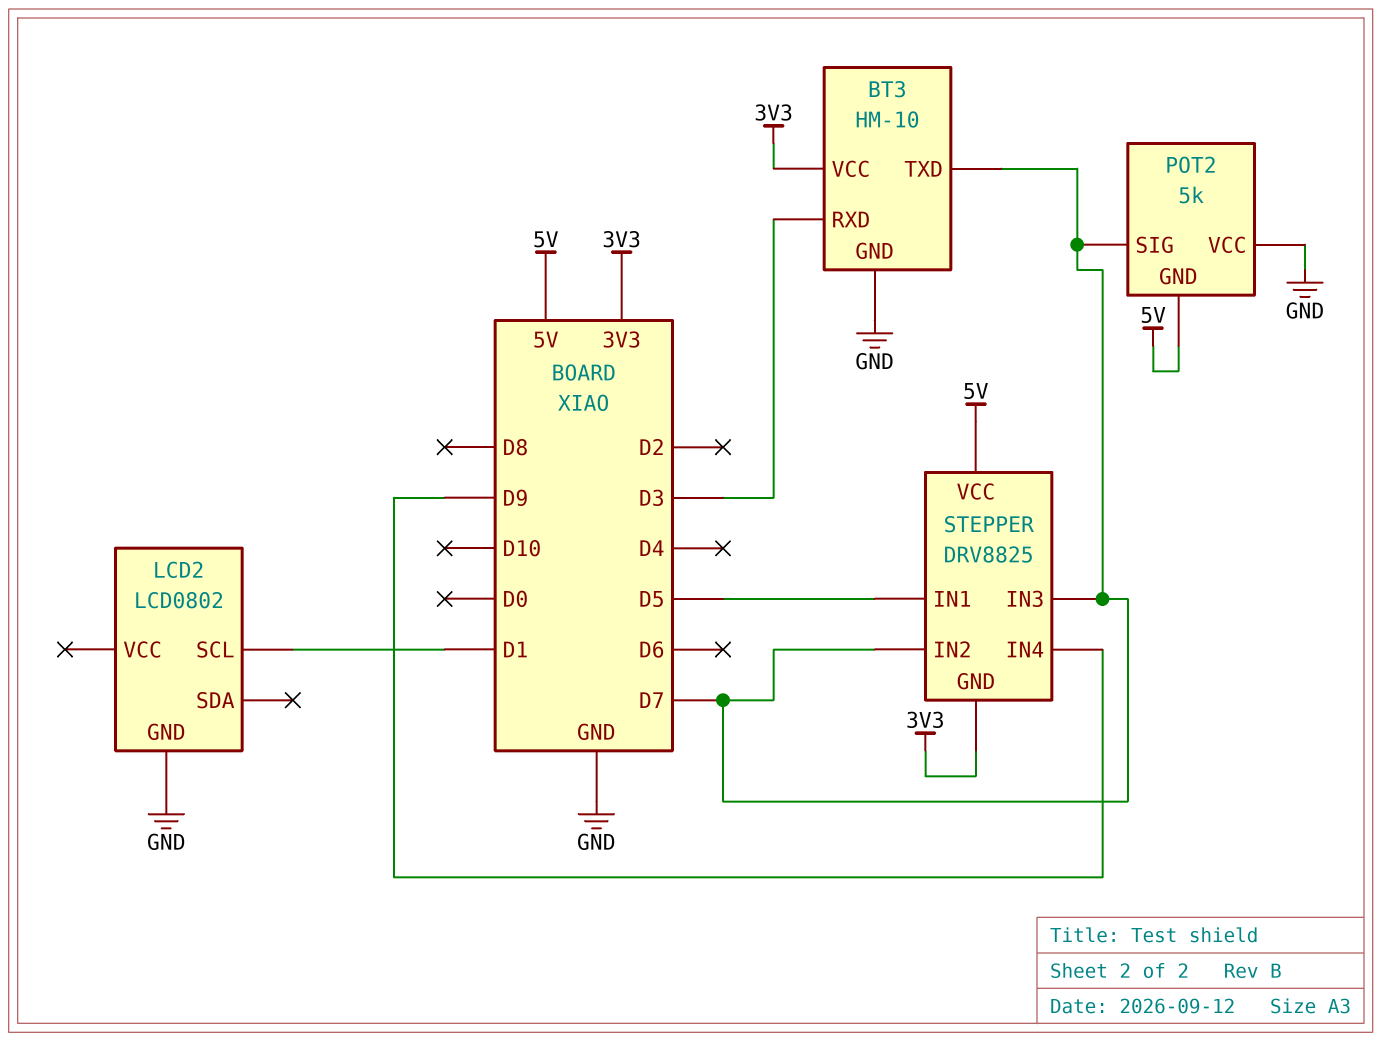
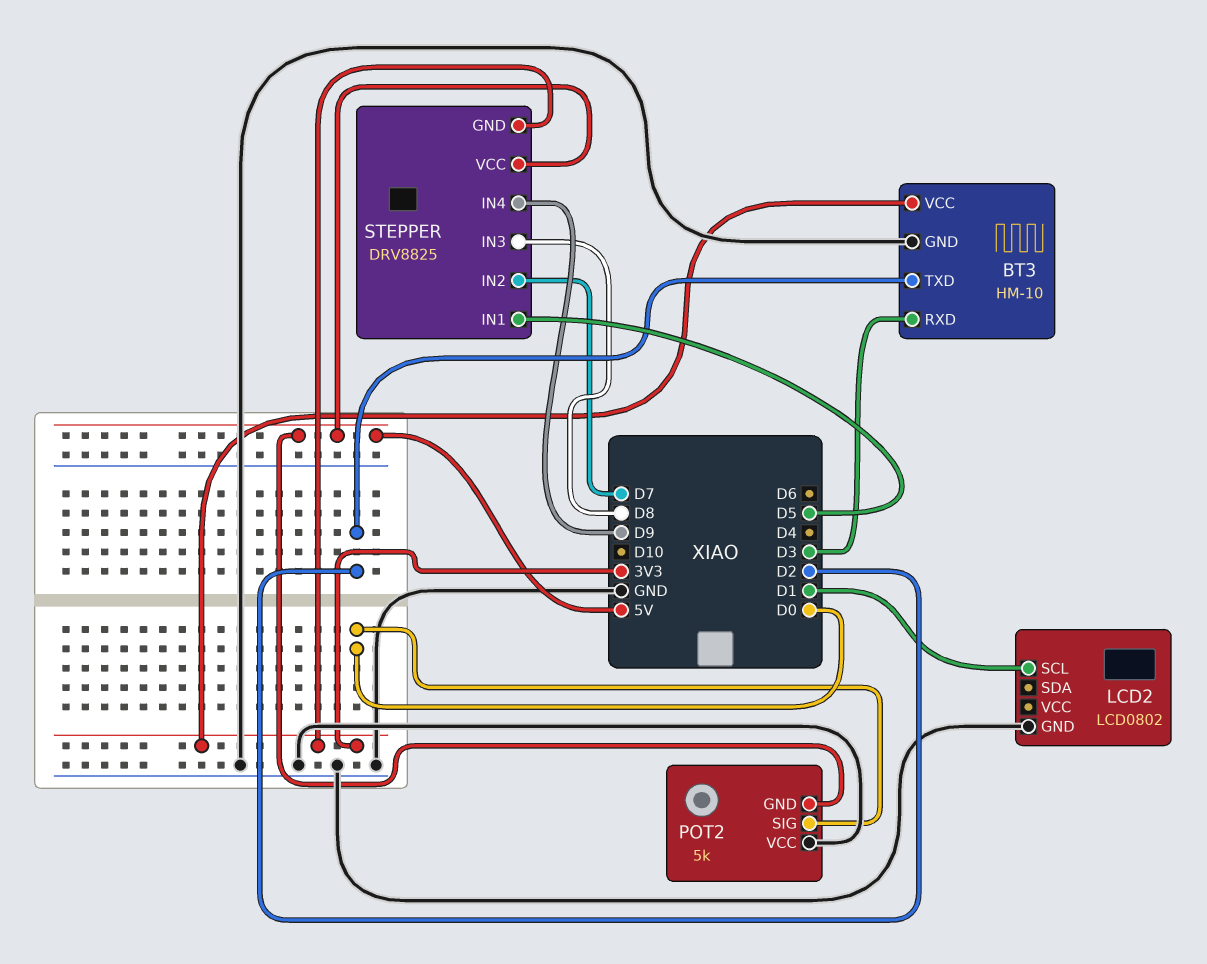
BT3 pin TXD: D7 -> D2
POT2 pin SIG: D7 -> D0
STEPPER pin IN3: D7 -> D8

